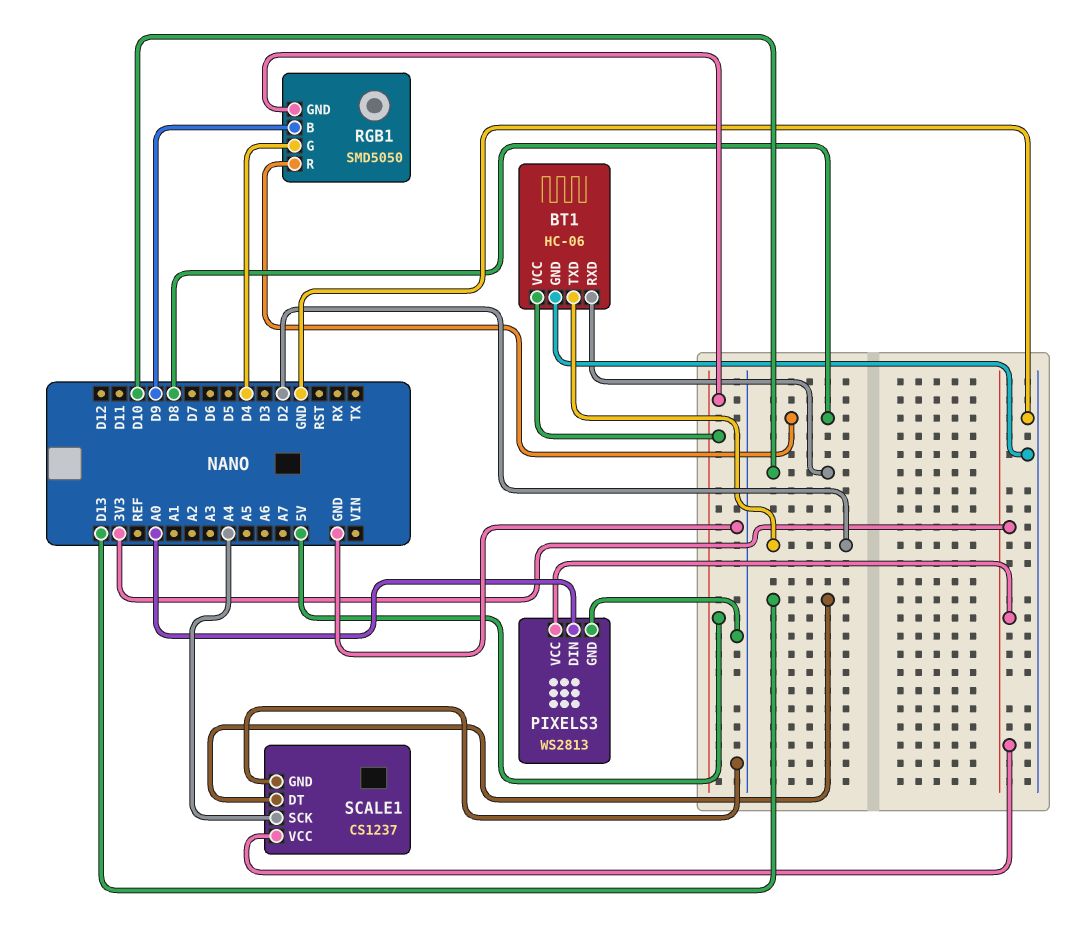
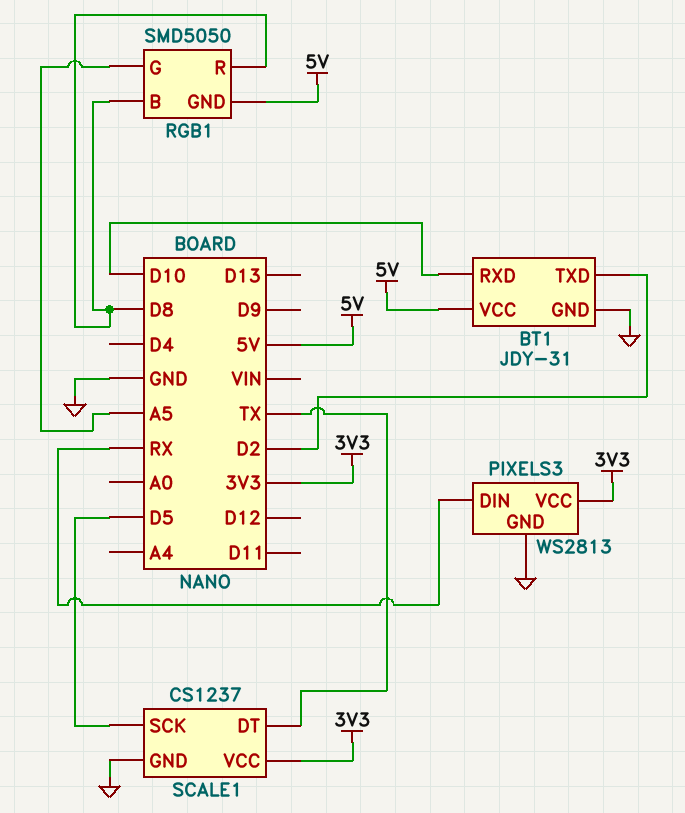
BT1: HC-06 -> JDY-31
PIXELS3 pin DIN: A0 -> RX
RGB1 pin B: D9 -> D8
RGB1 pin G: D4 -> A5
SCALE1 pin DT: D13 -> TX
SCALE1 pin SCK: A4 -> D5

